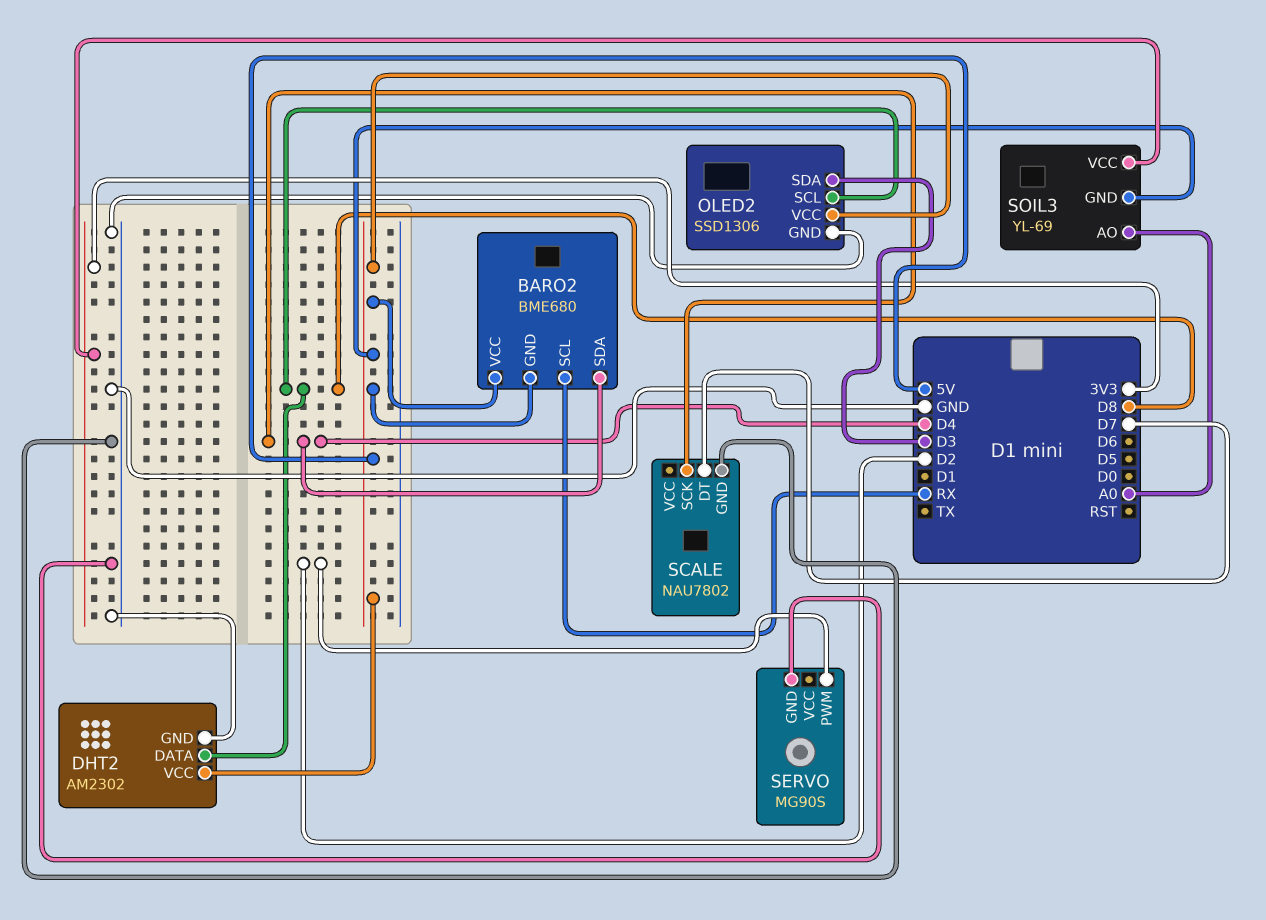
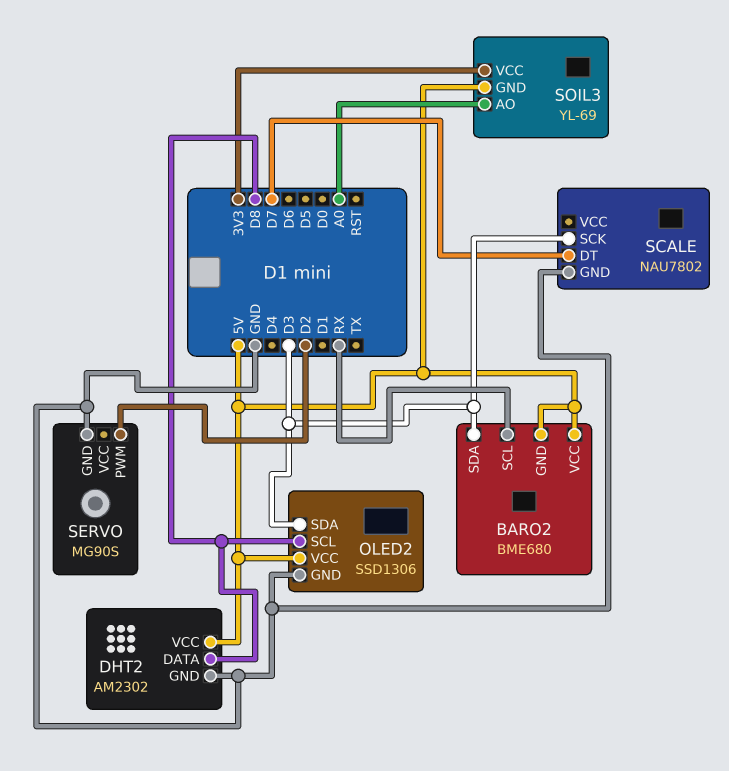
BARO2 pin SDA: D4 -> D3
SCALE pin SCK: D4 -> D3

